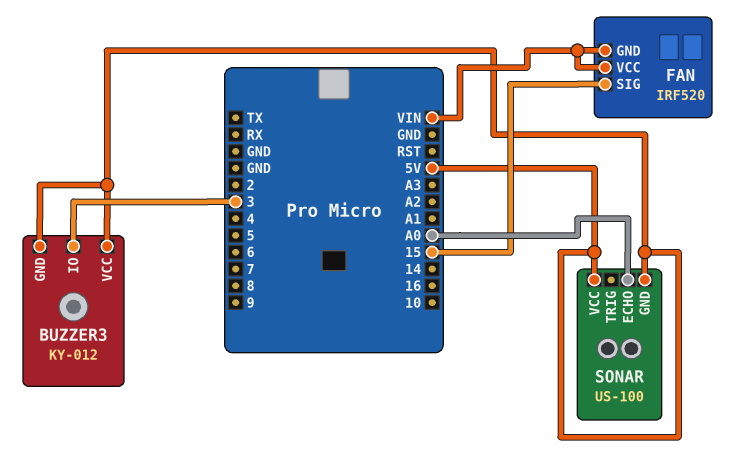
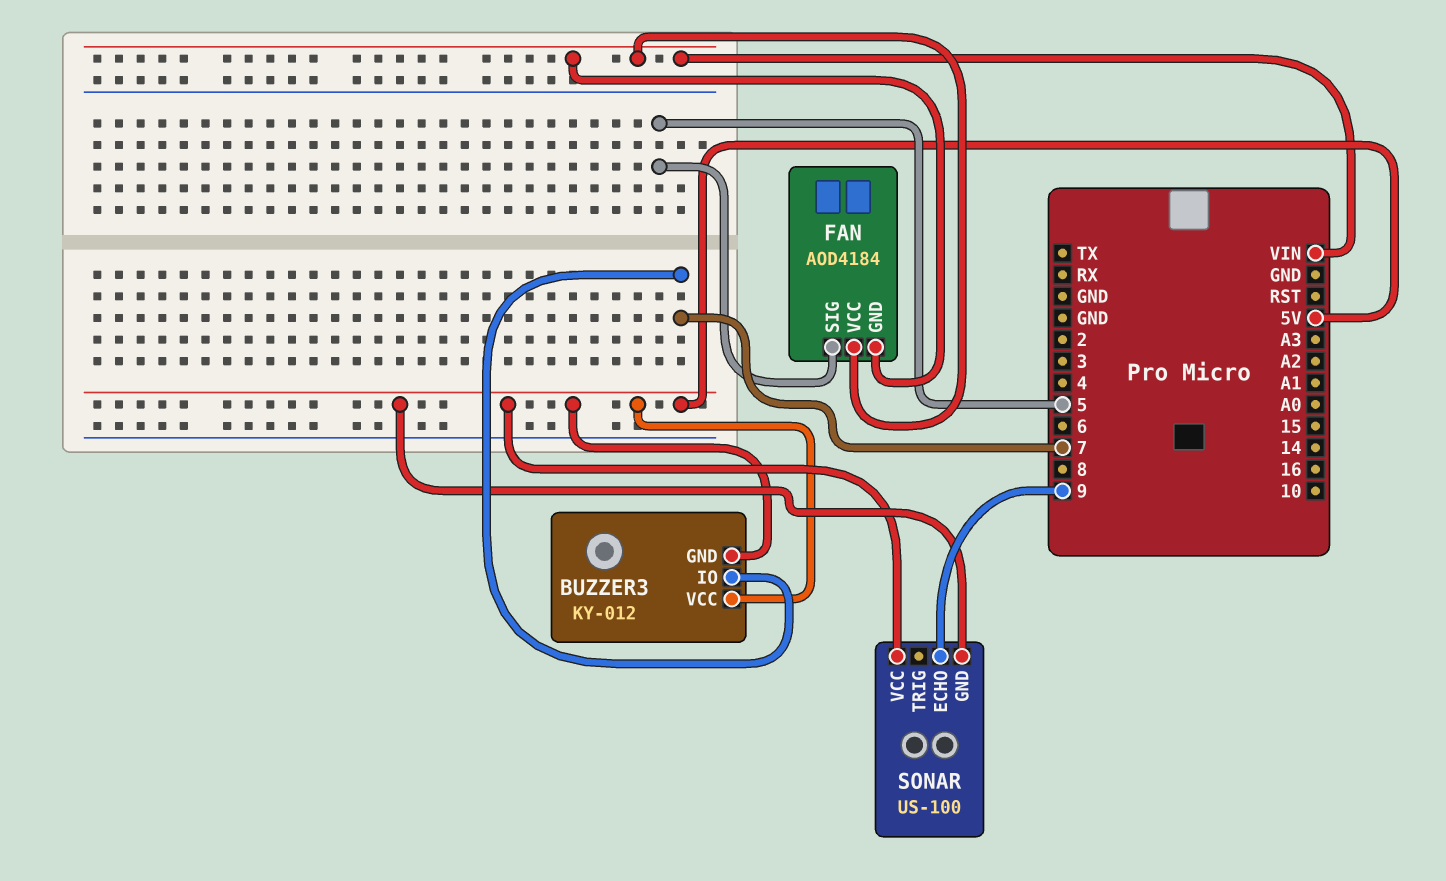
BUZZER3 pin IO: 3 -> 7
FAN: IRF520 -> AOD4184
FAN pin SIG: 15 -> 5
SONAR pin ECHO: A0 -> 9

